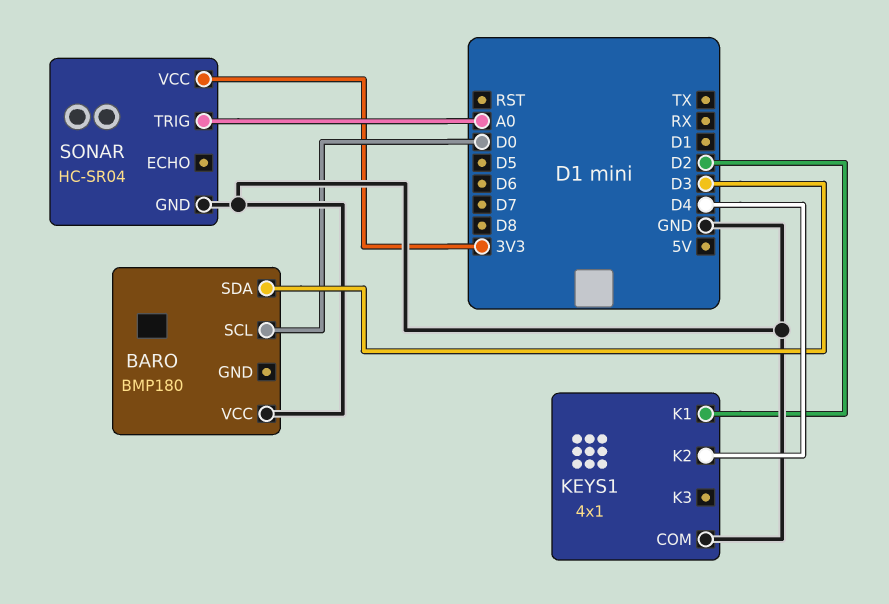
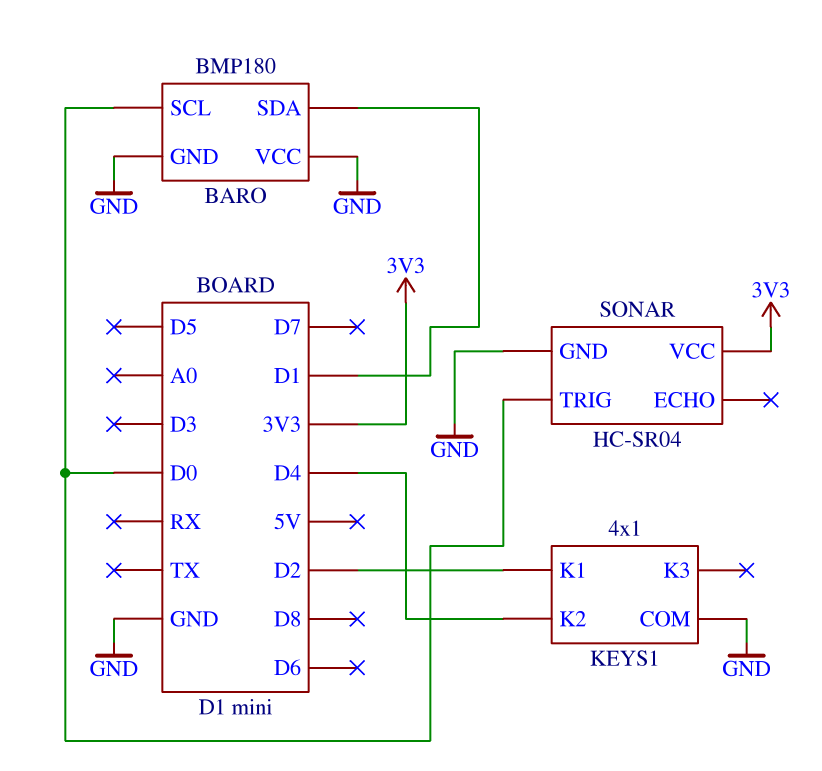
BARO pin GND: none -> GND
BARO pin SDA: D3 -> D1
SONAR pin TRIG: A0 -> D0

